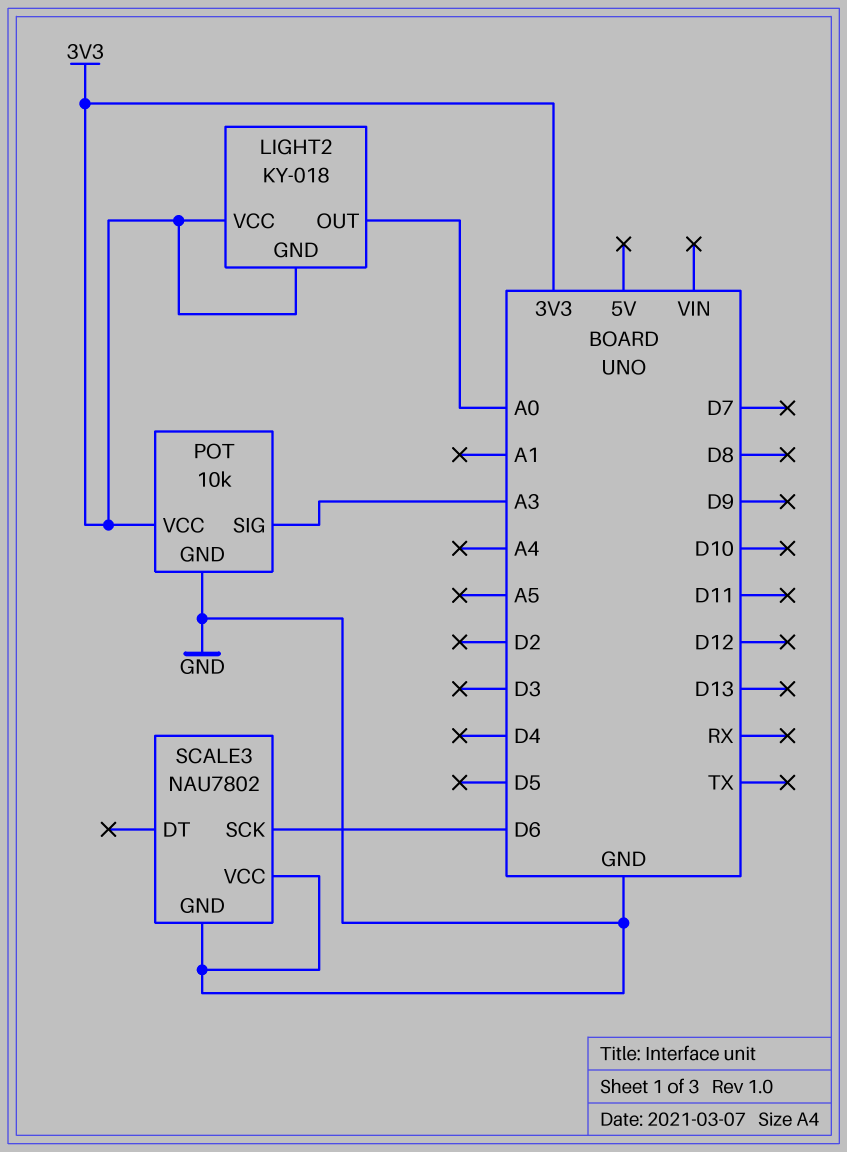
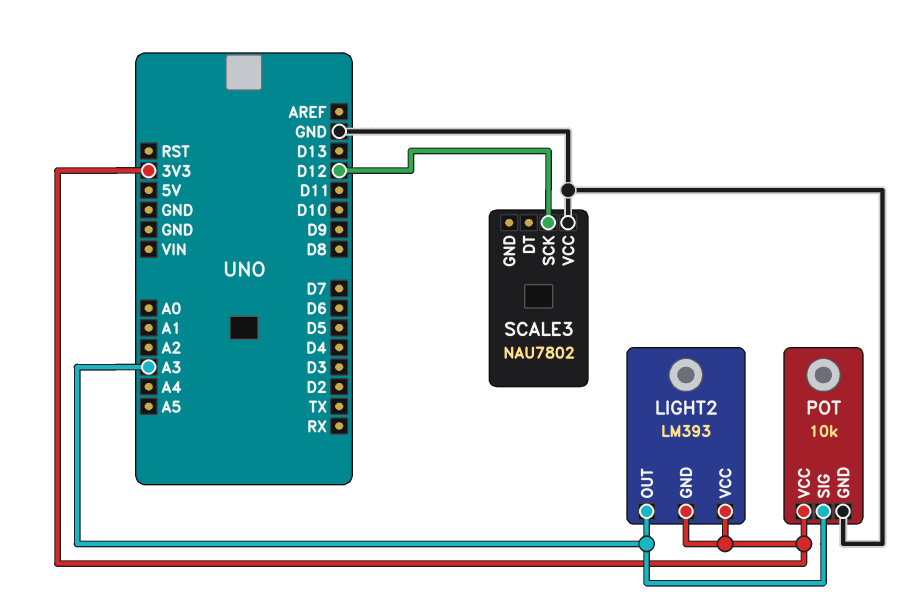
LIGHT2: KY-018 -> LM393
LIGHT2 pin OUT: A0 -> A3
SCALE3 pin GND: GND -> none
SCALE3 pin SCK: D6 -> D12

